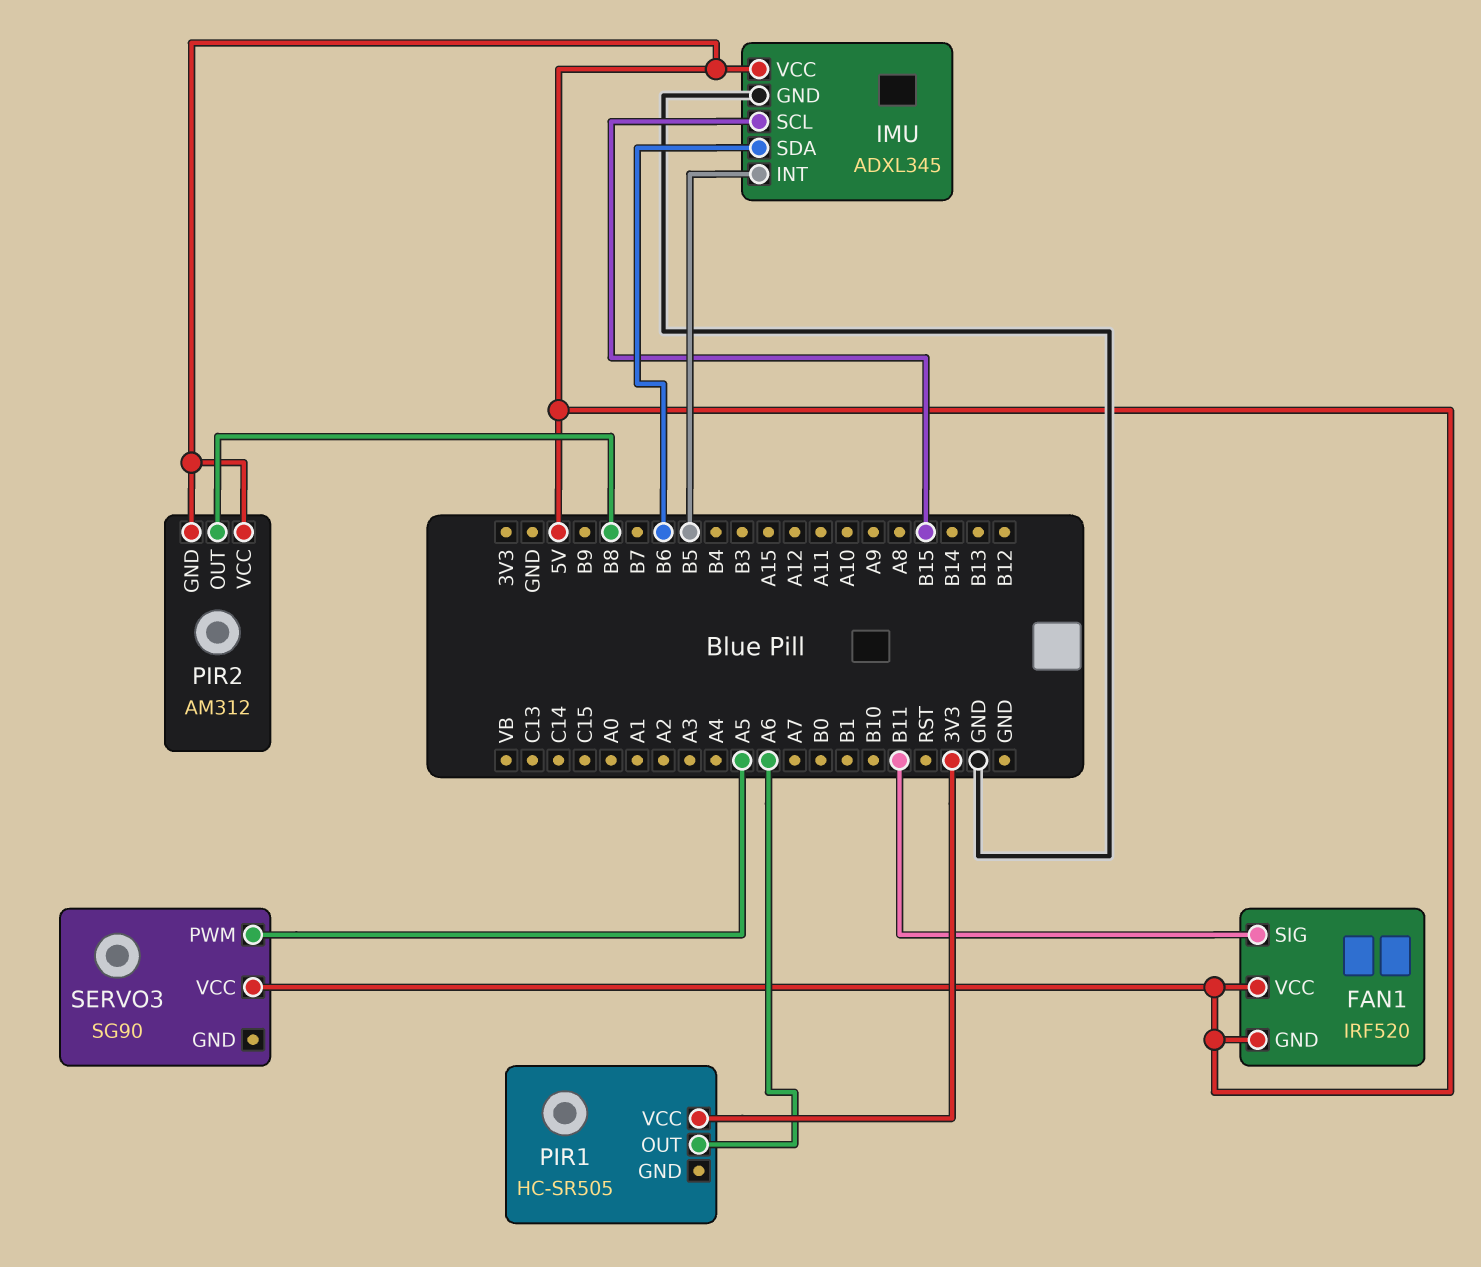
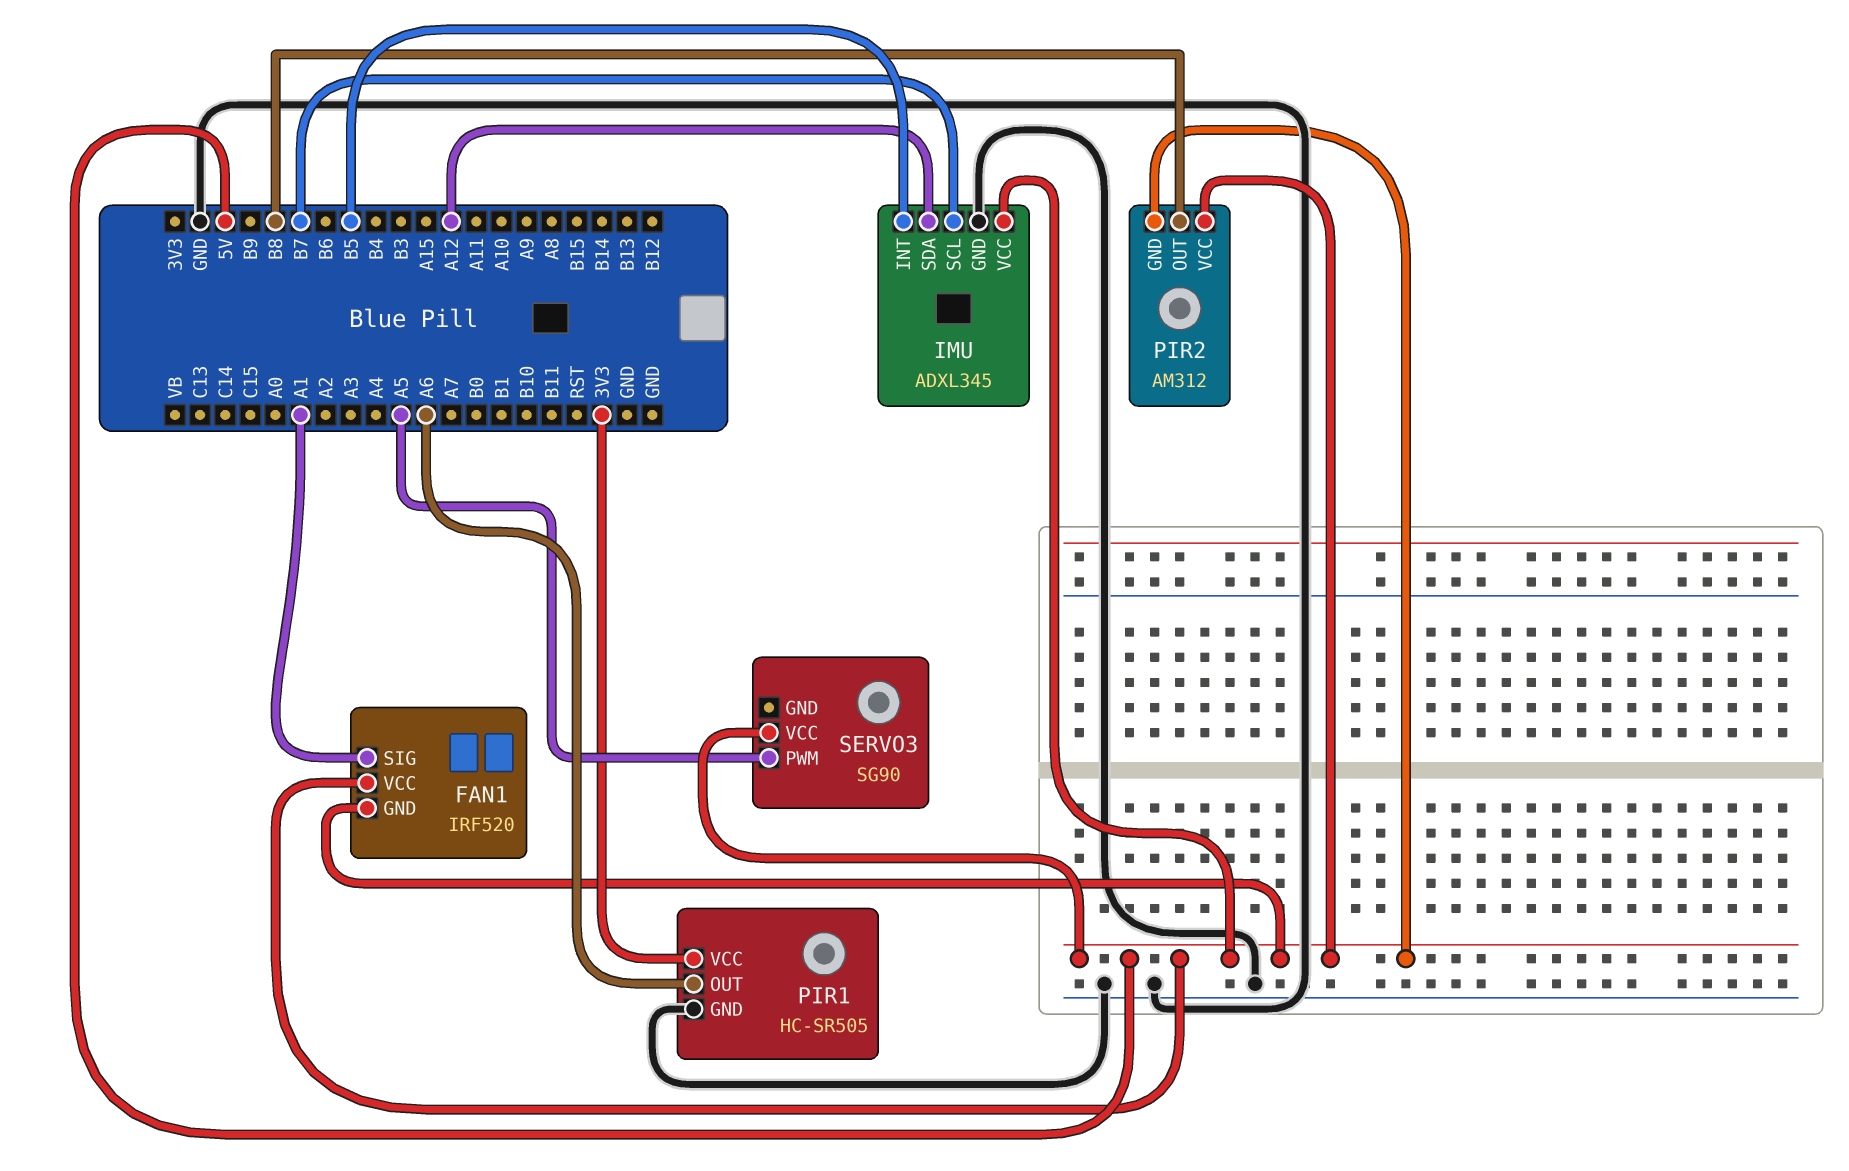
FAN1 pin SIG: B11 -> A1
IMU pin SCL: B15 -> B7
IMU pin SDA: B6 -> A12
PIR1 pin GND: none -> GND

